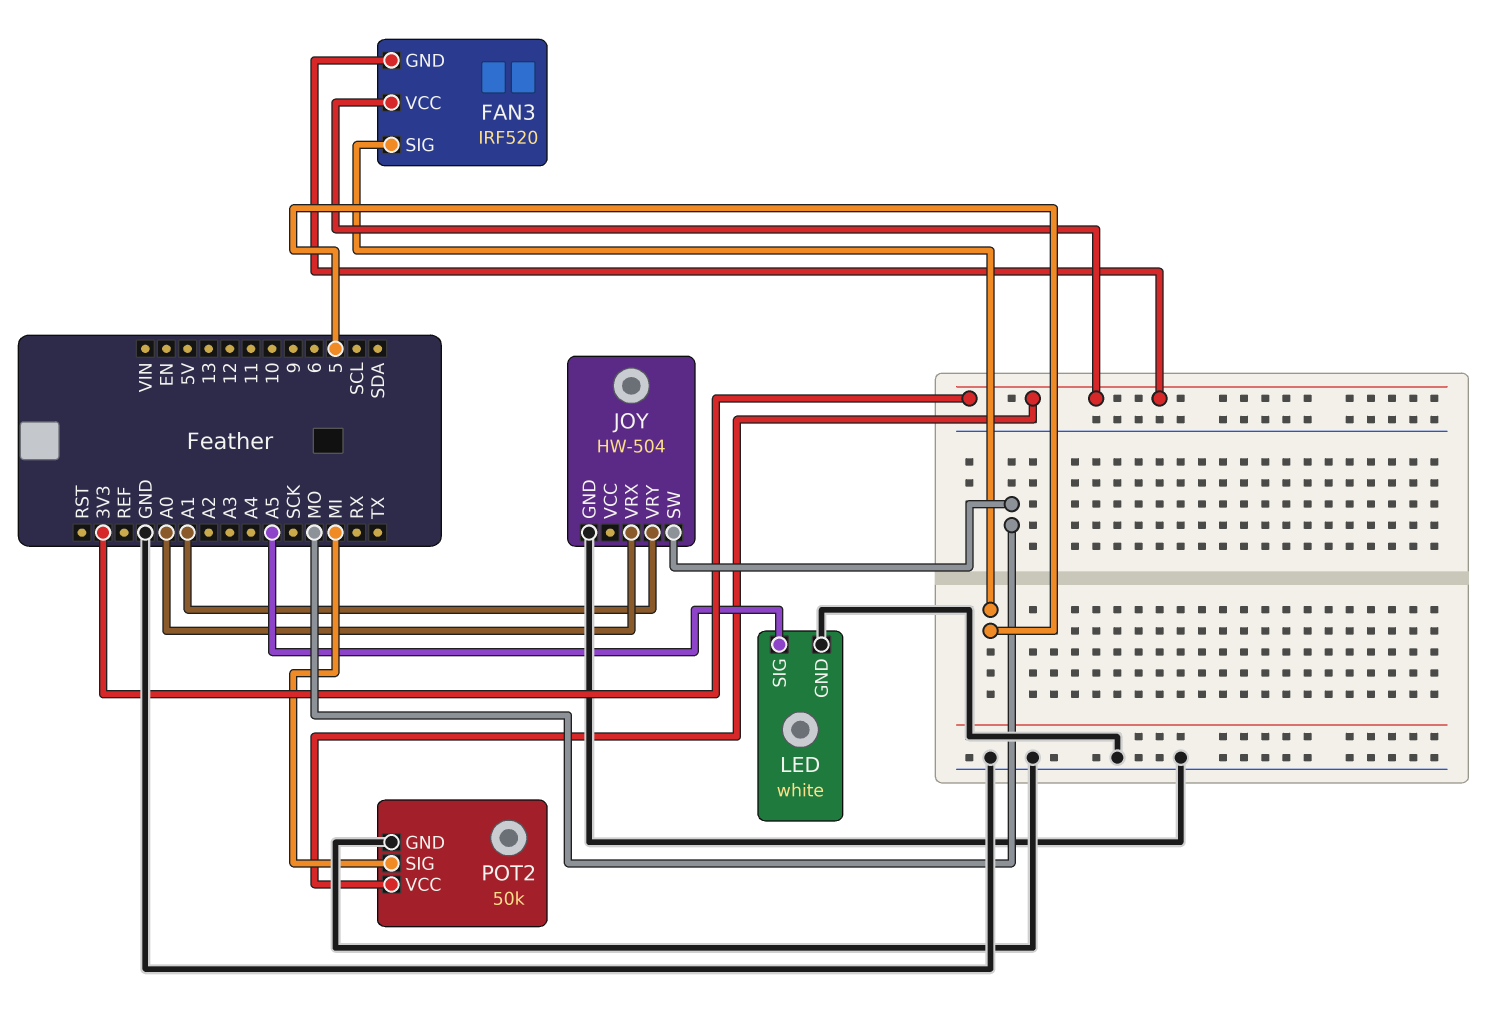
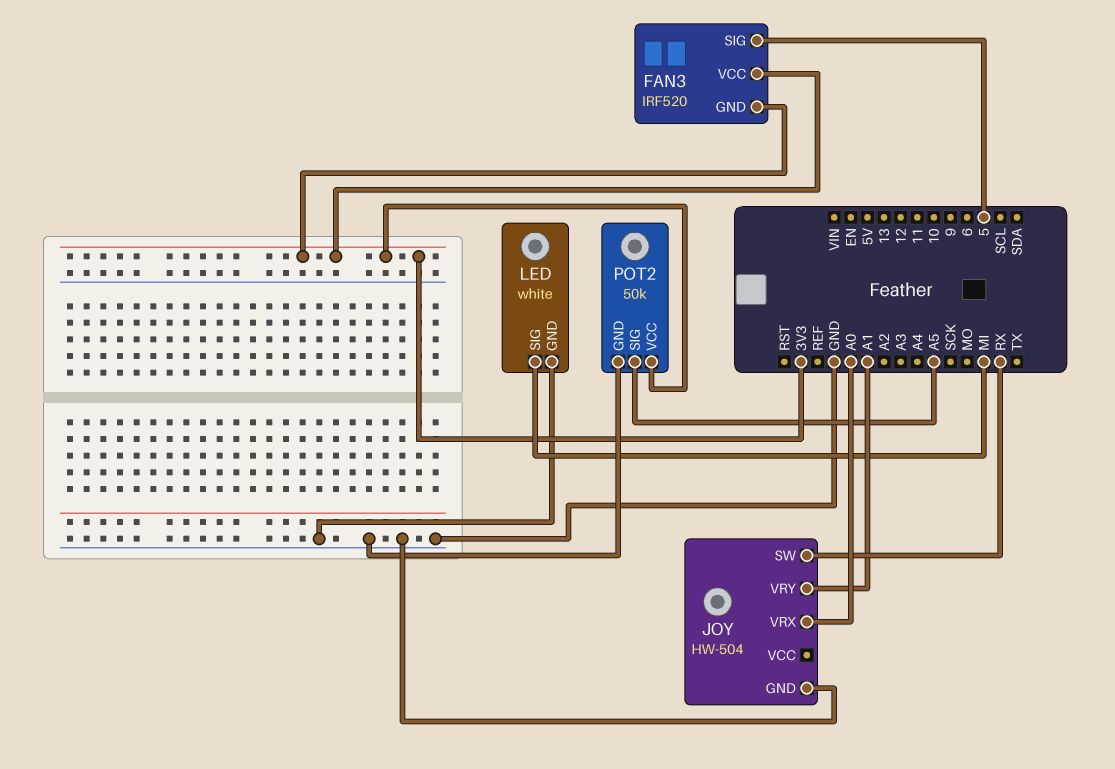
JOY pin SW: MO -> RX
LED pin SIG: A5 -> MI
POT2 pin SIG: MI -> A5

